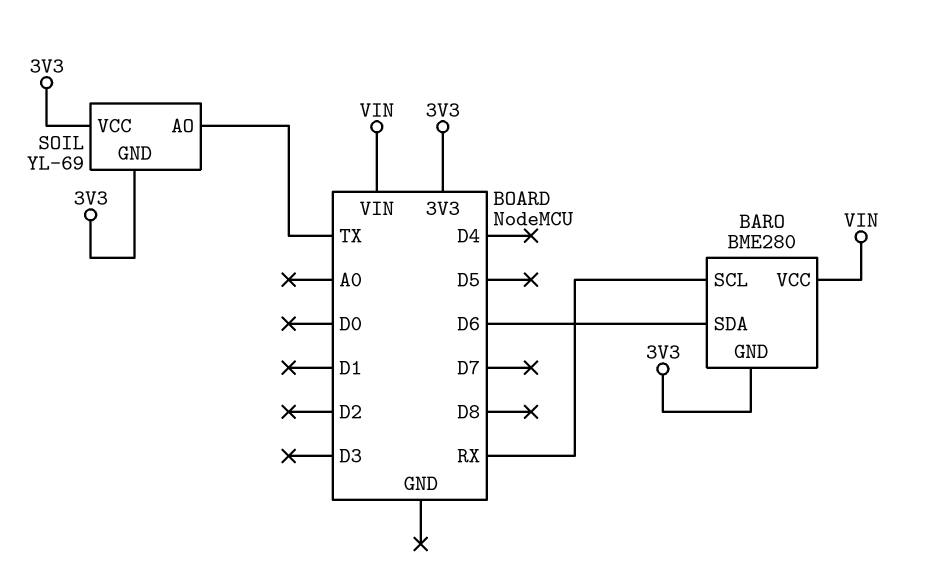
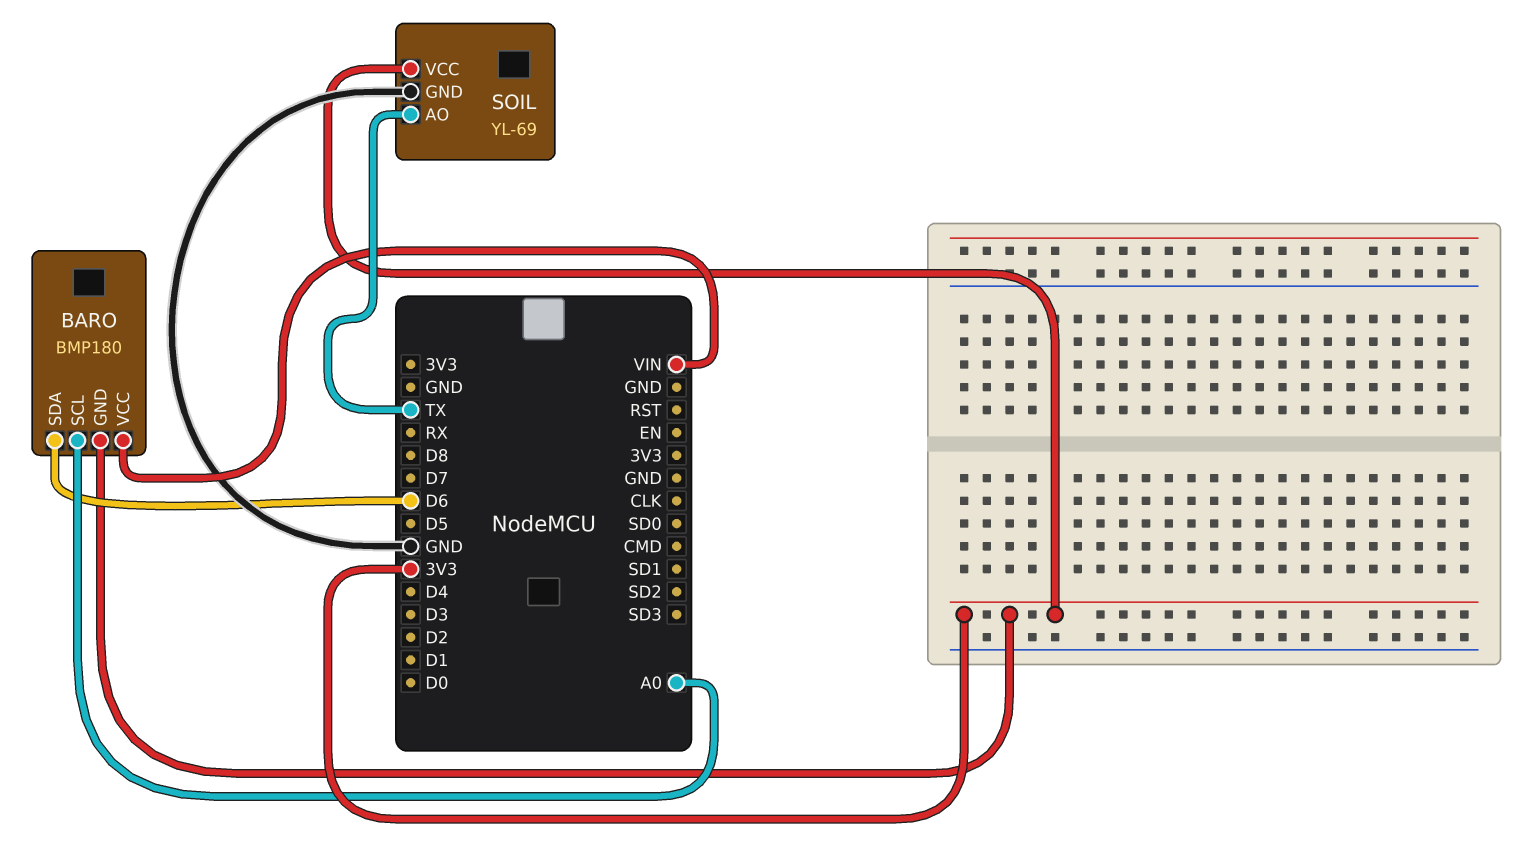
BARO: BME280 -> BMP180
BARO pin SCL: RX -> A0
SOIL pin GND: 3V3 -> GND

